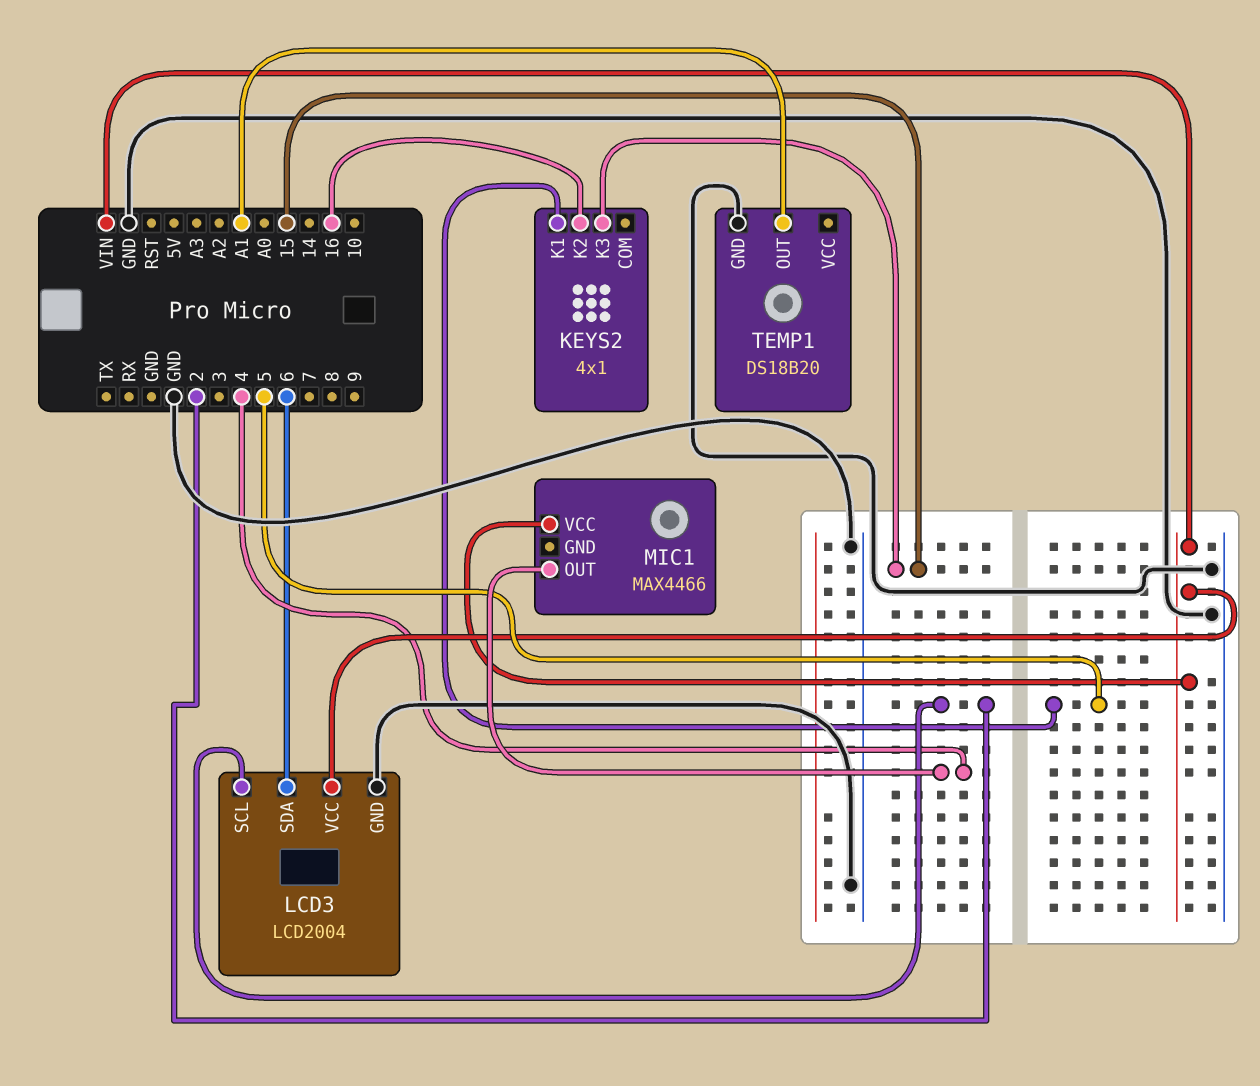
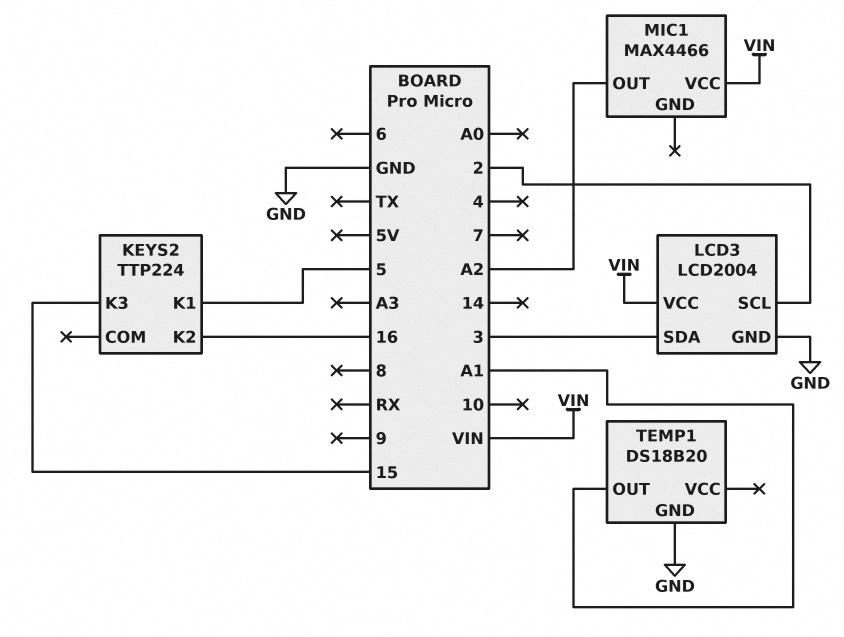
KEYS2: 4x1 -> TTP224
LCD3 pin SDA: 6 -> 3
MIC1 pin OUT: 4 -> A2

